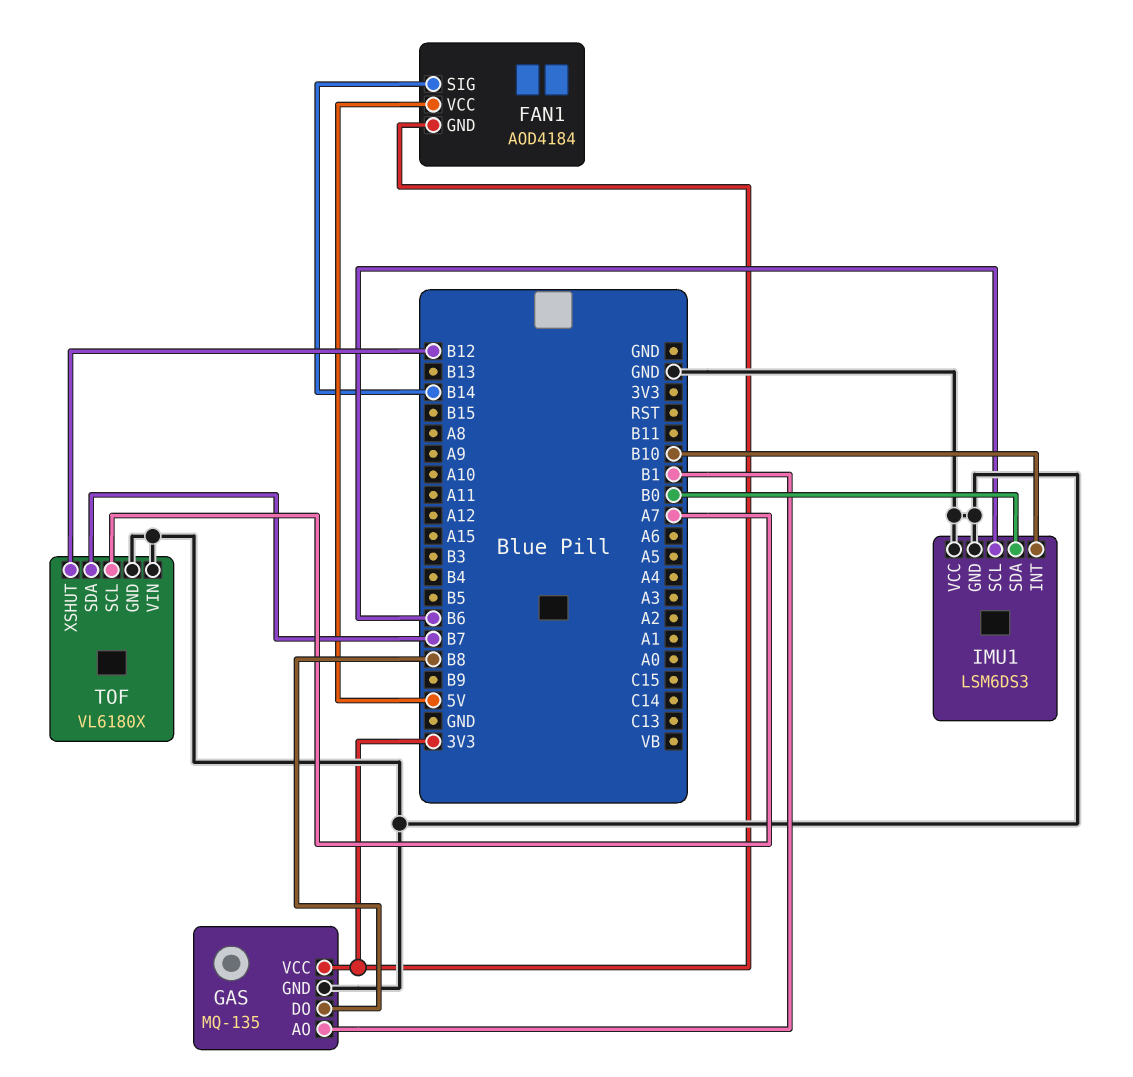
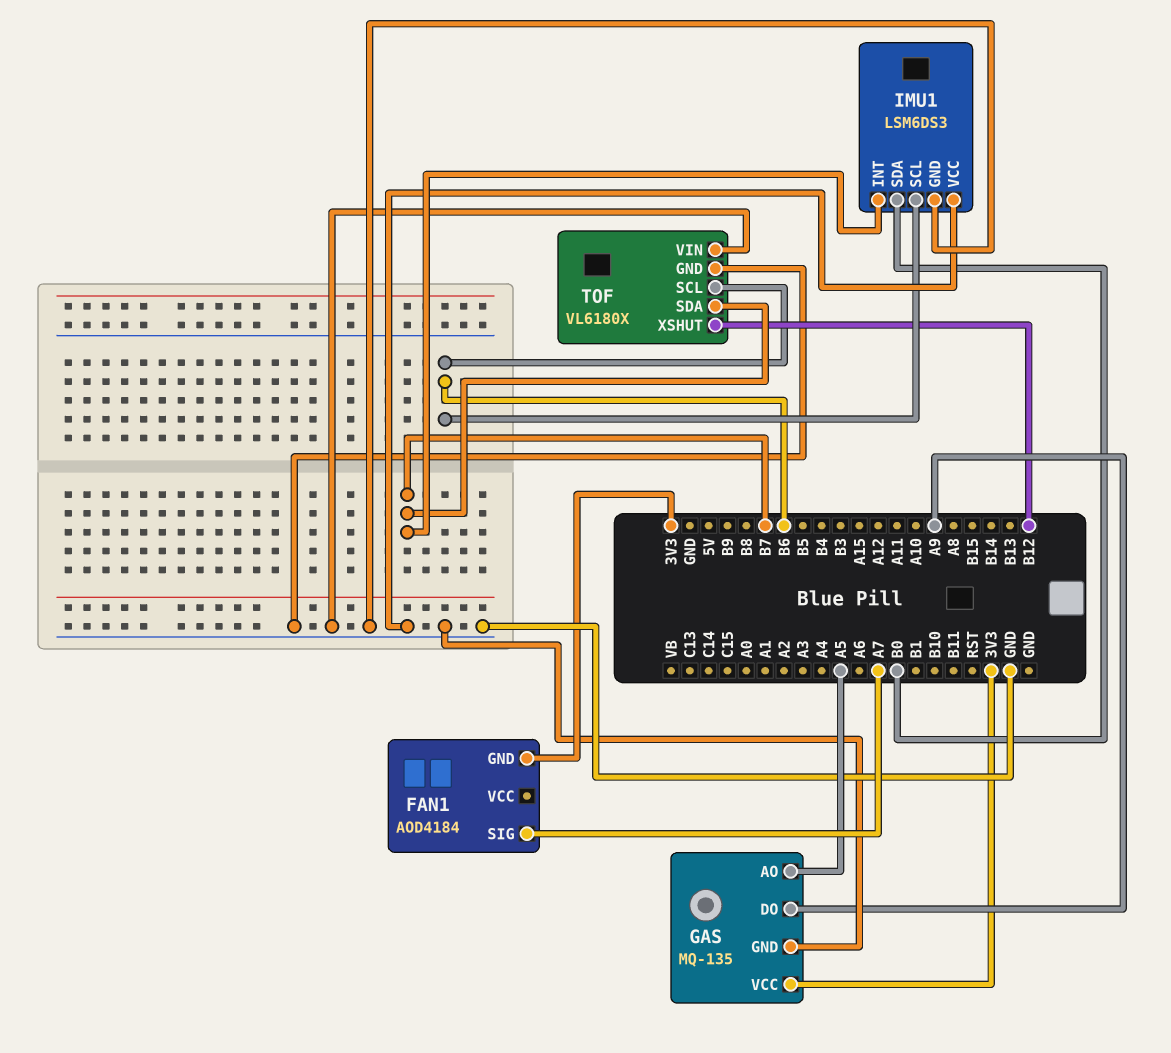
FAN1 pin SIG: B14 -> A7
FAN1 pin VCC: 5V -> none
GAS pin AO: B1 -> A5
GAS pin DO: B8 -> A9
IMU1 pin INT: B10 -> B7
TOF pin SCL: A7 -> B6

